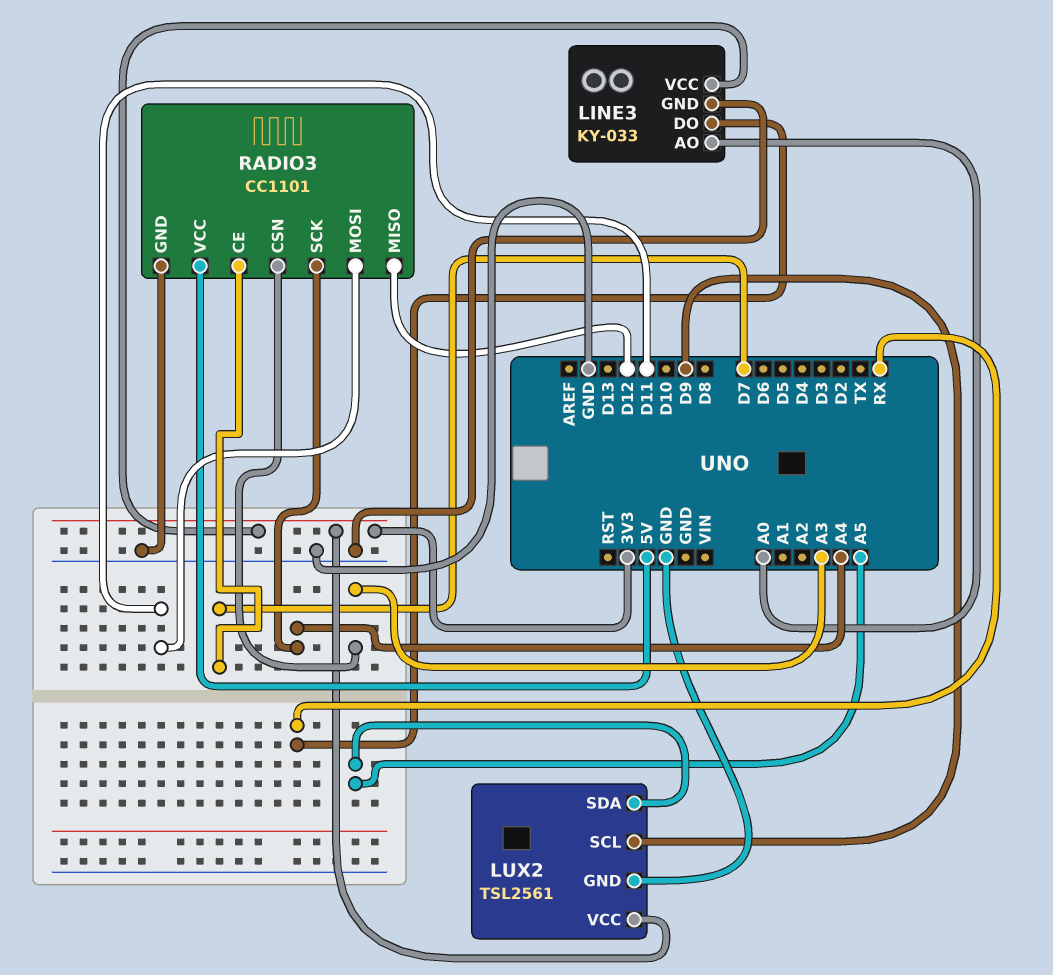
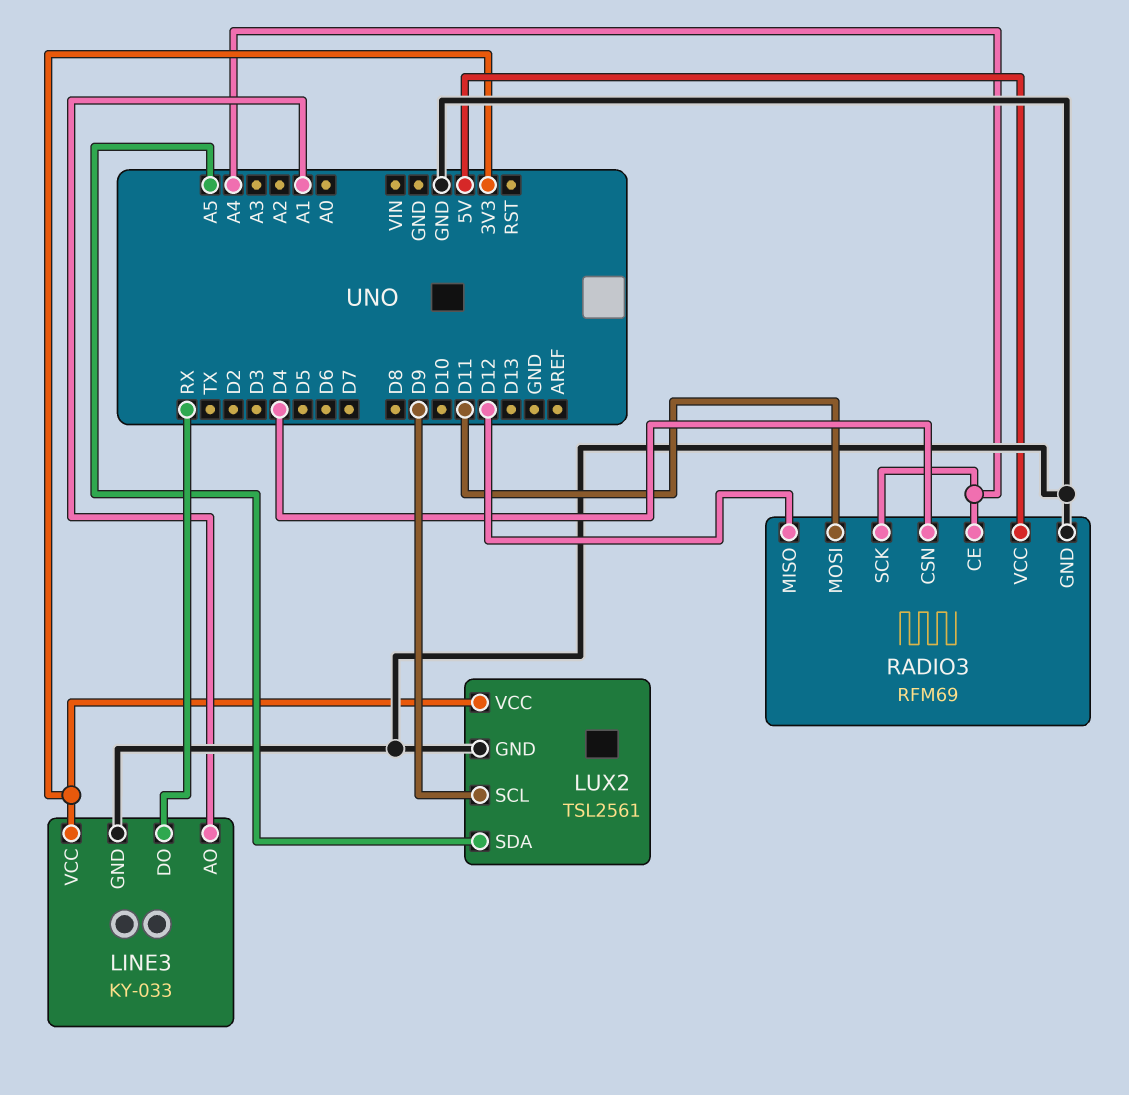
LINE3 pin AO: A0 -> A1
RADIO3: CC1101 -> RFM69
RADIO3 pin CE: D7 -> A4
RADIO3 pin CSN: A3 -> D4

